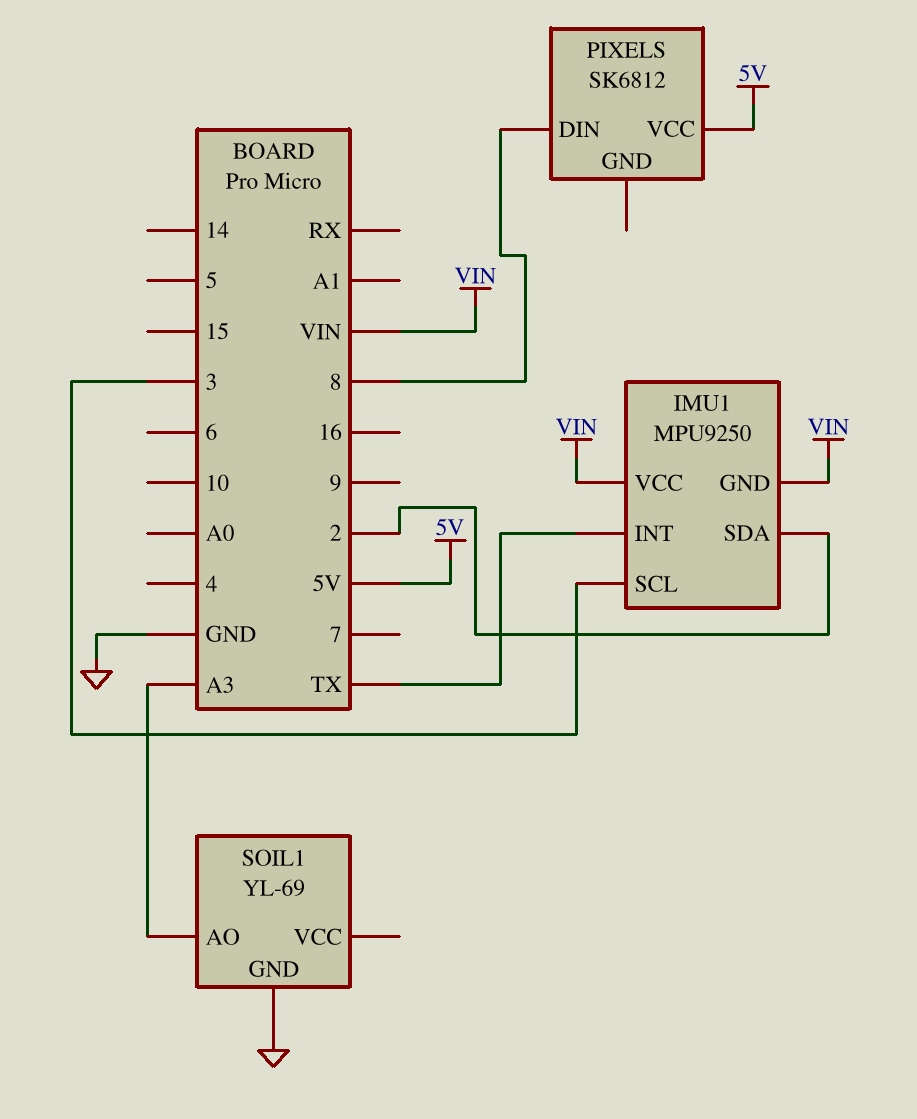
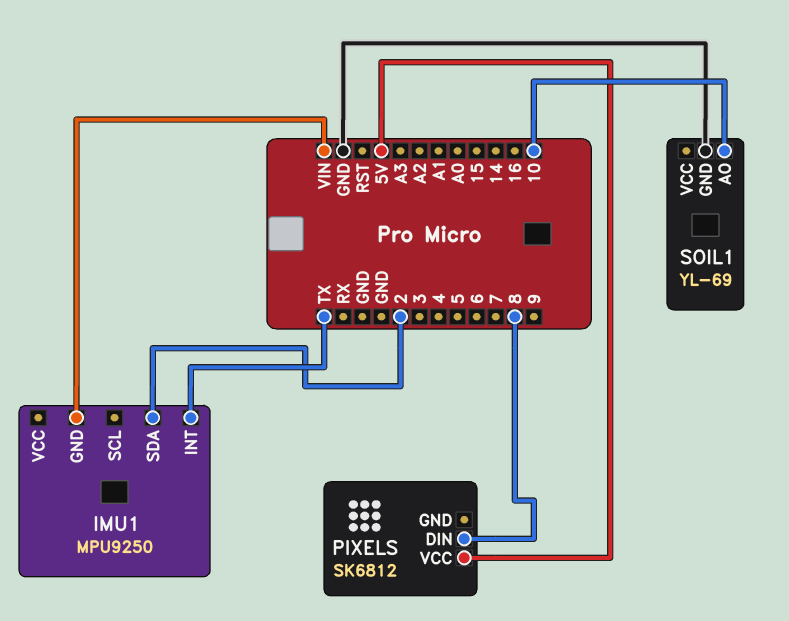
IMU1 pin SCL: 3 -> none
IMU1 pin VCC: VIN -> none
SOIL1 pin AO: A3 -> 10

